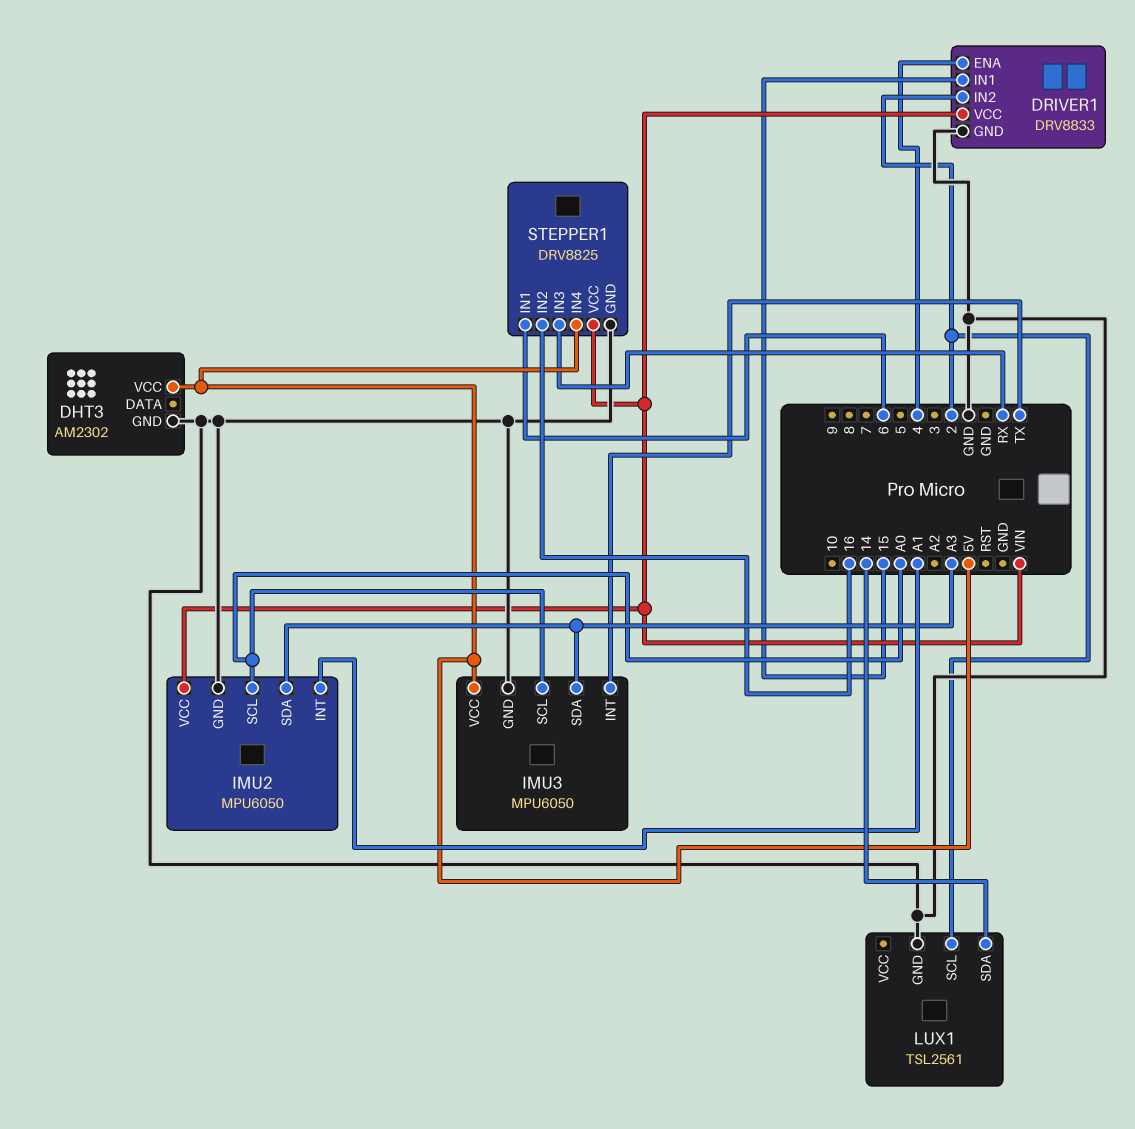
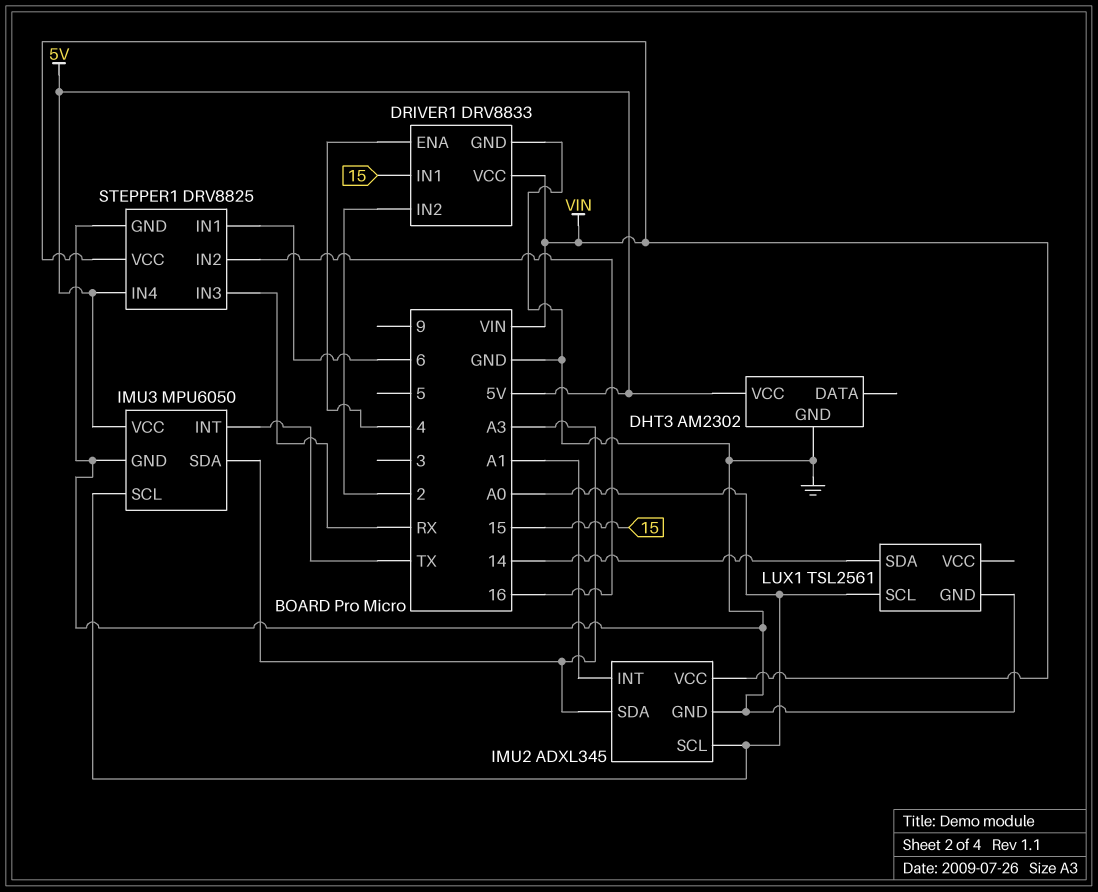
IMU2: MPU6050 -> ADXL345
LUX1 pin SCL: 2 -> A0

